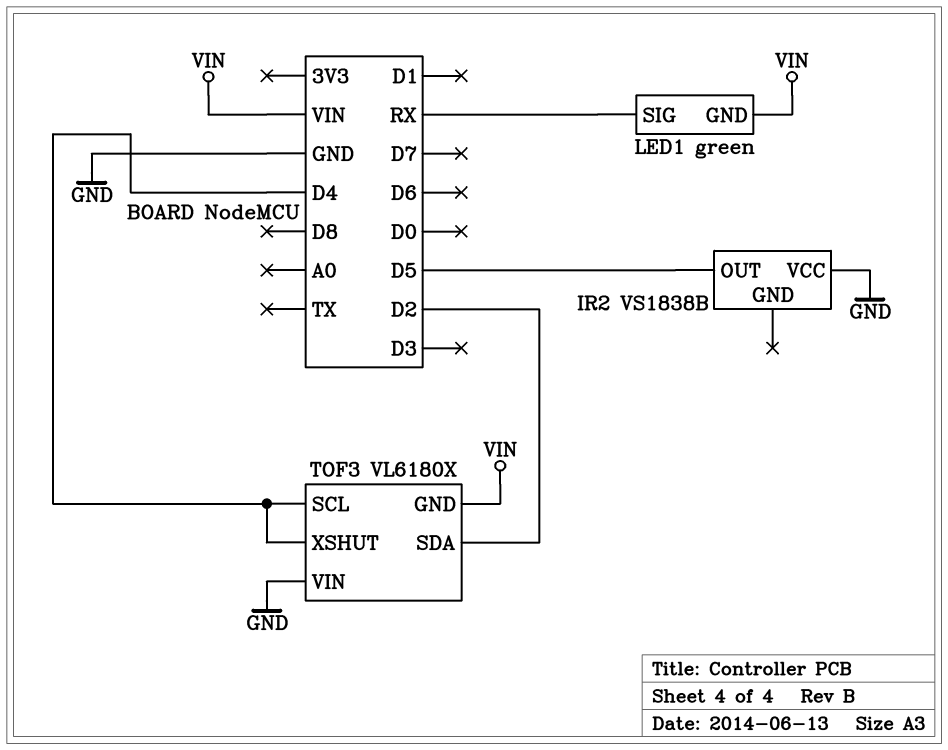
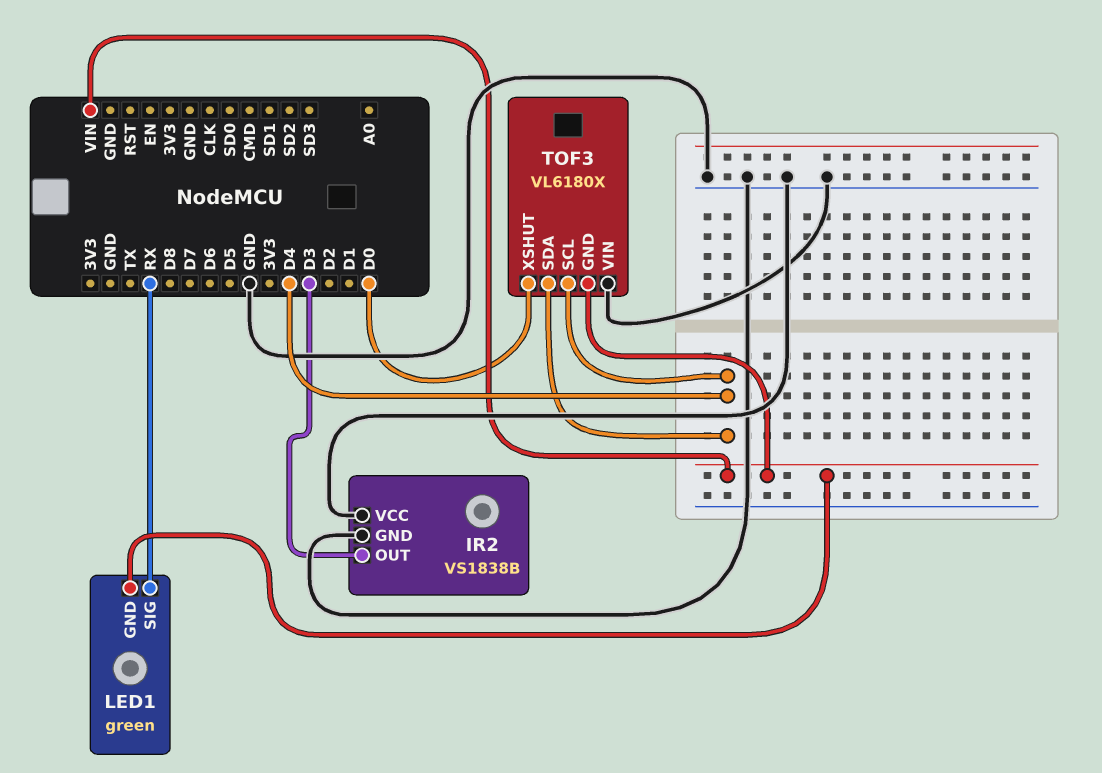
IR2 pin GND: none -> GND
IR2 pin OUT: D5 -> D3
TOF3 pin SDA: D2 -> D4
TOF3 pin XSHUT: D4 -> D0

